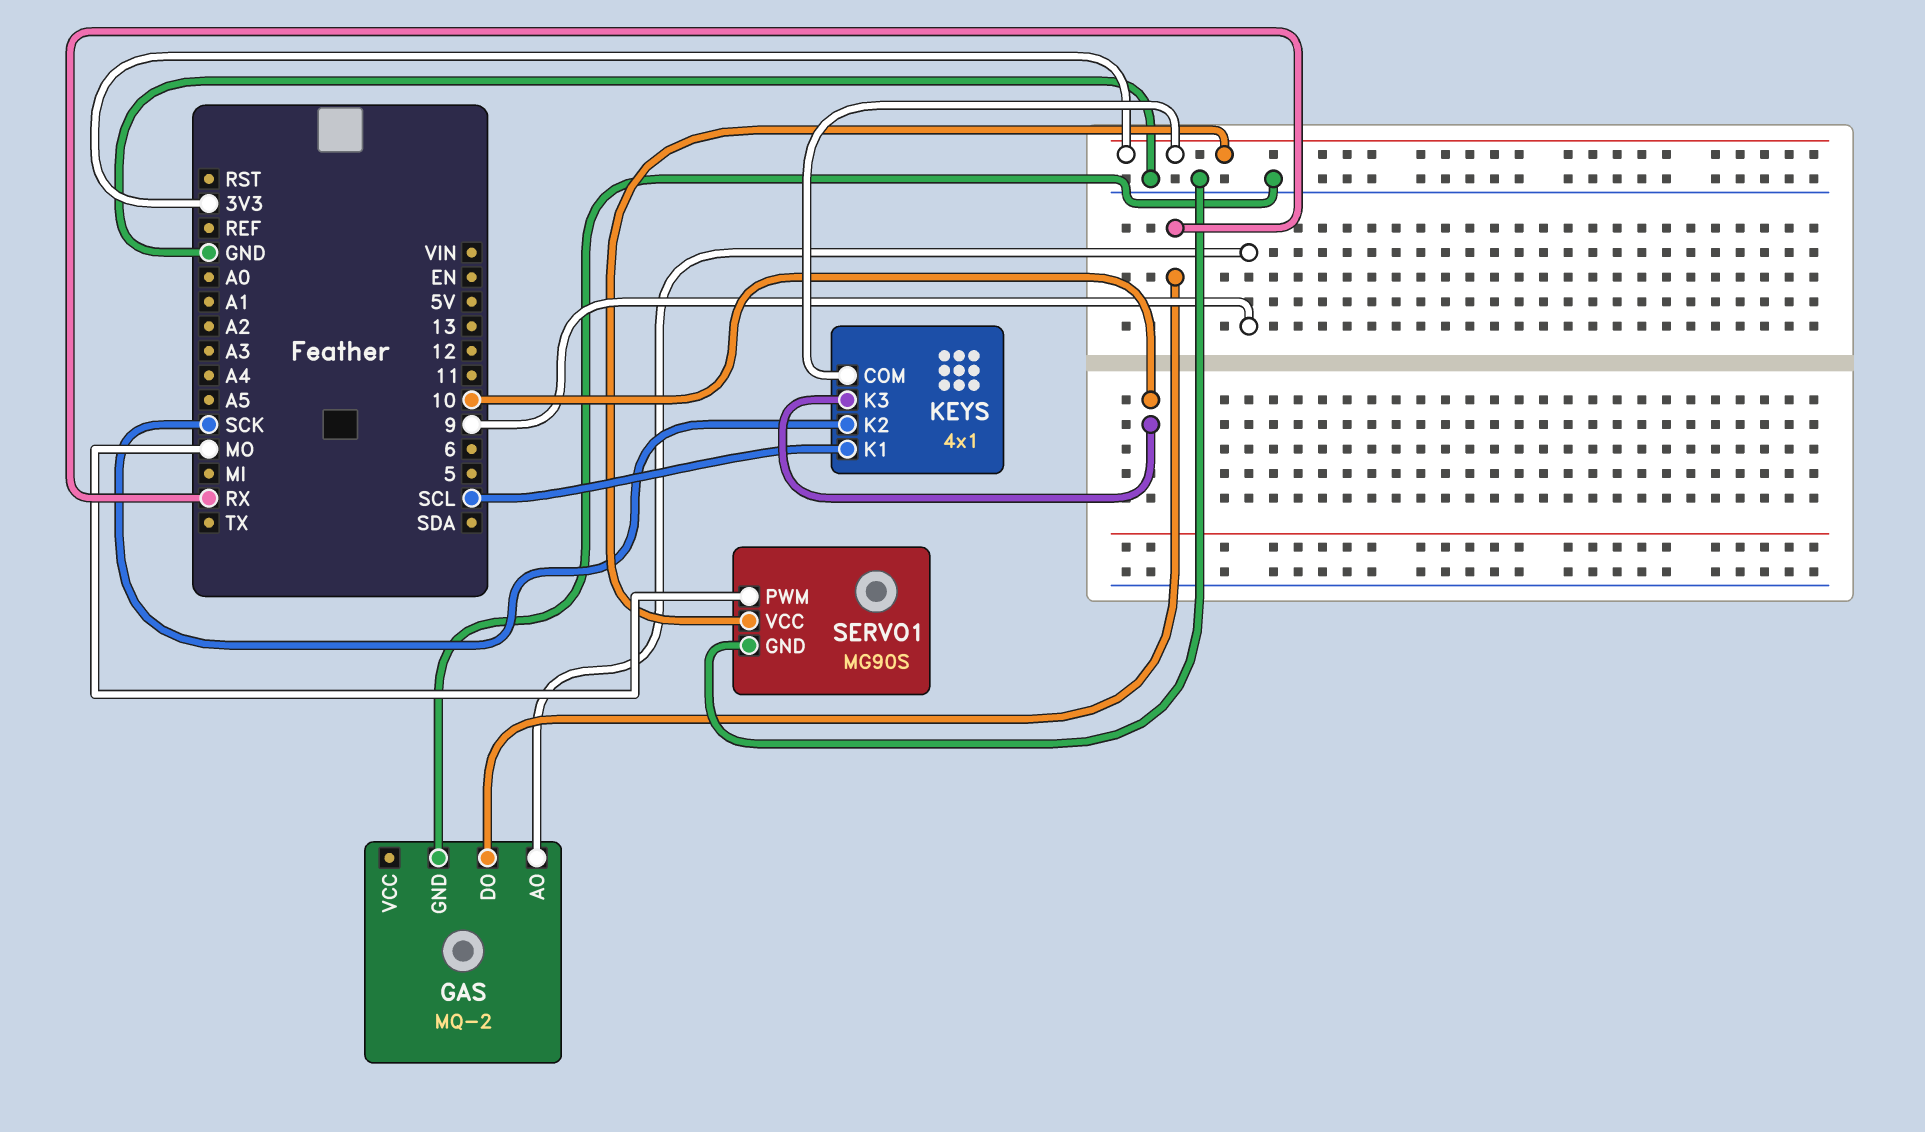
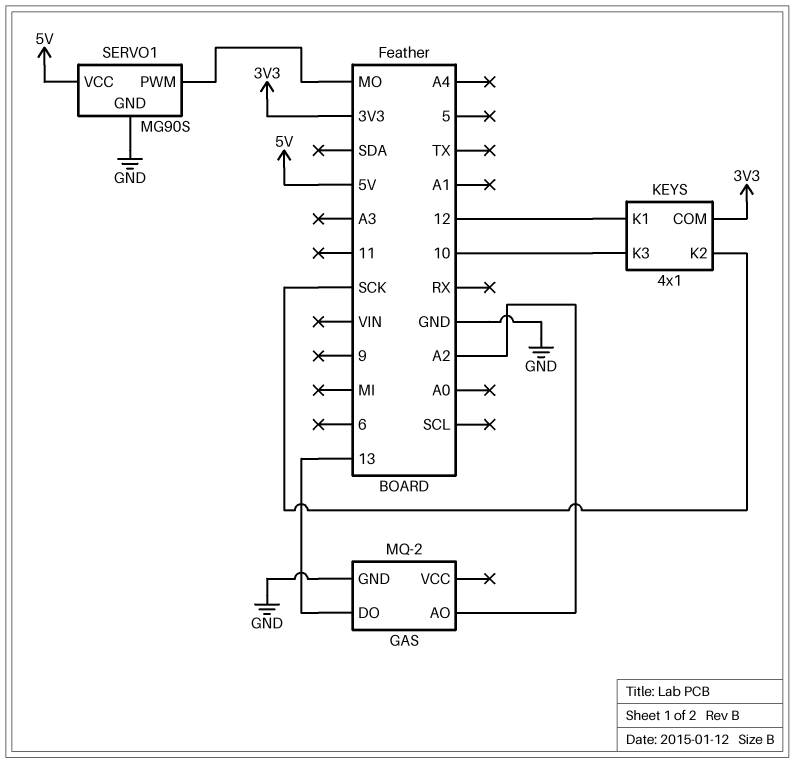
GAS pin AO: 9 -> A2
GAS pin DO: RX -> 13
KEYS pin K1: SCL -> 12
SERVO1 pin VCC: 3V3 -> 5V

